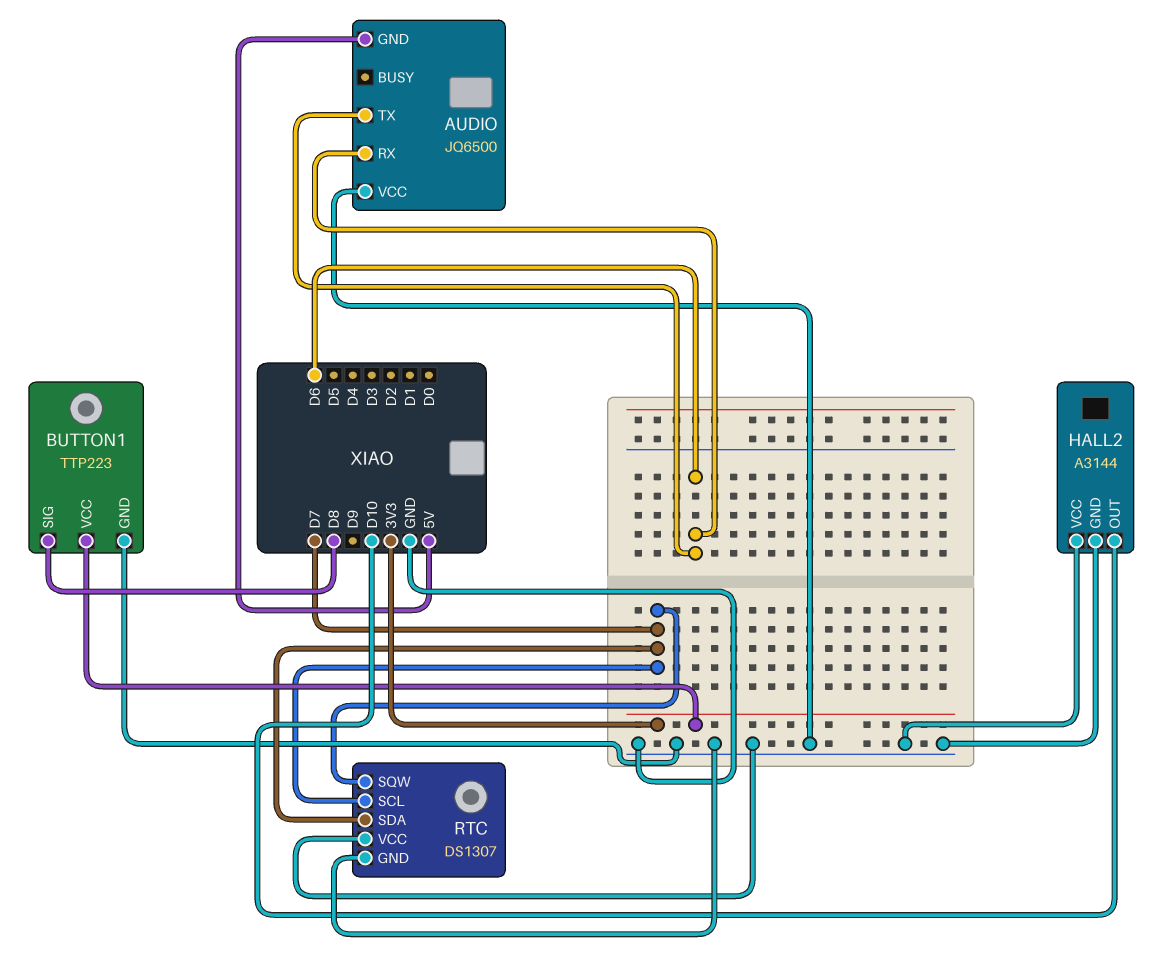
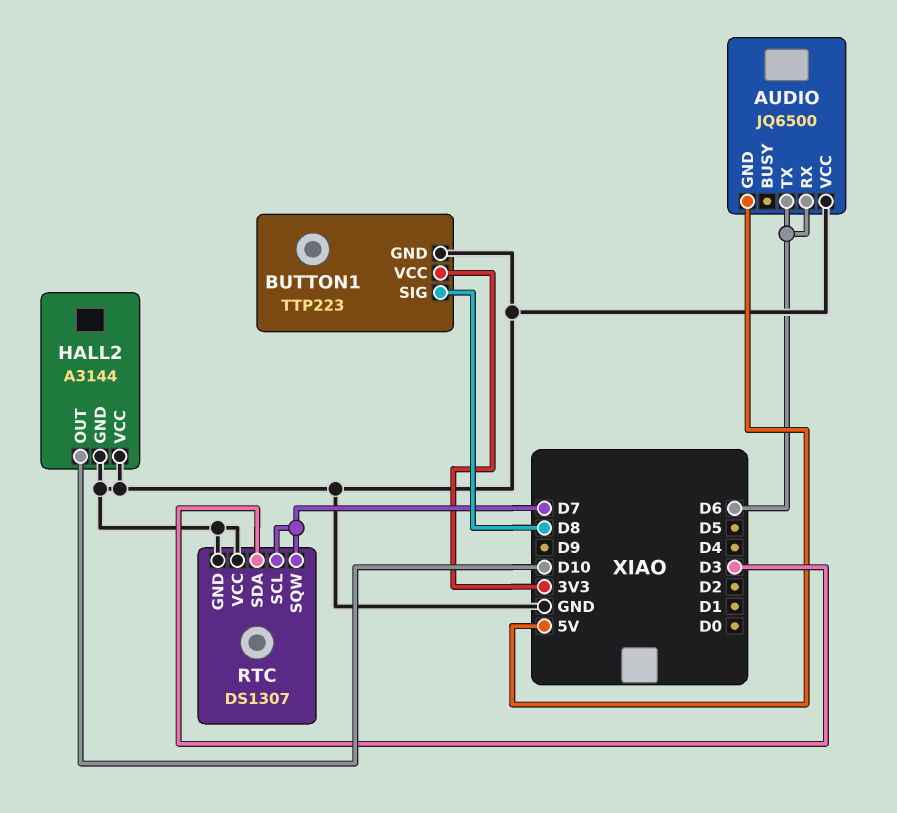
RTC pin SDA: D7 -> D3

